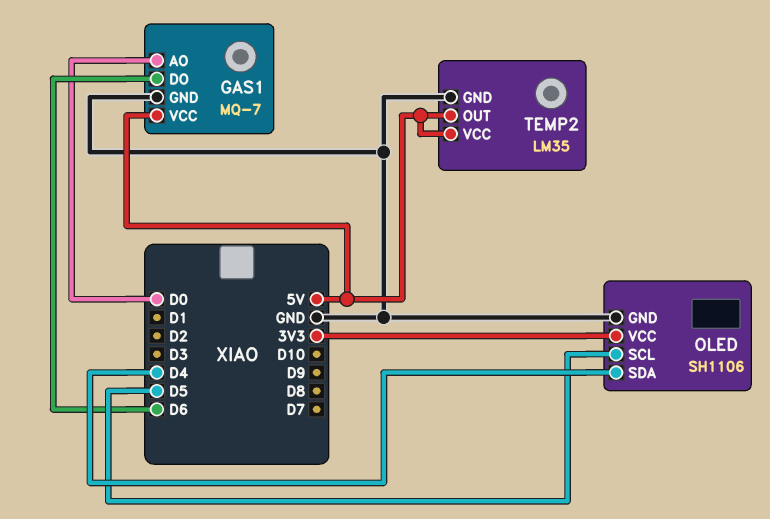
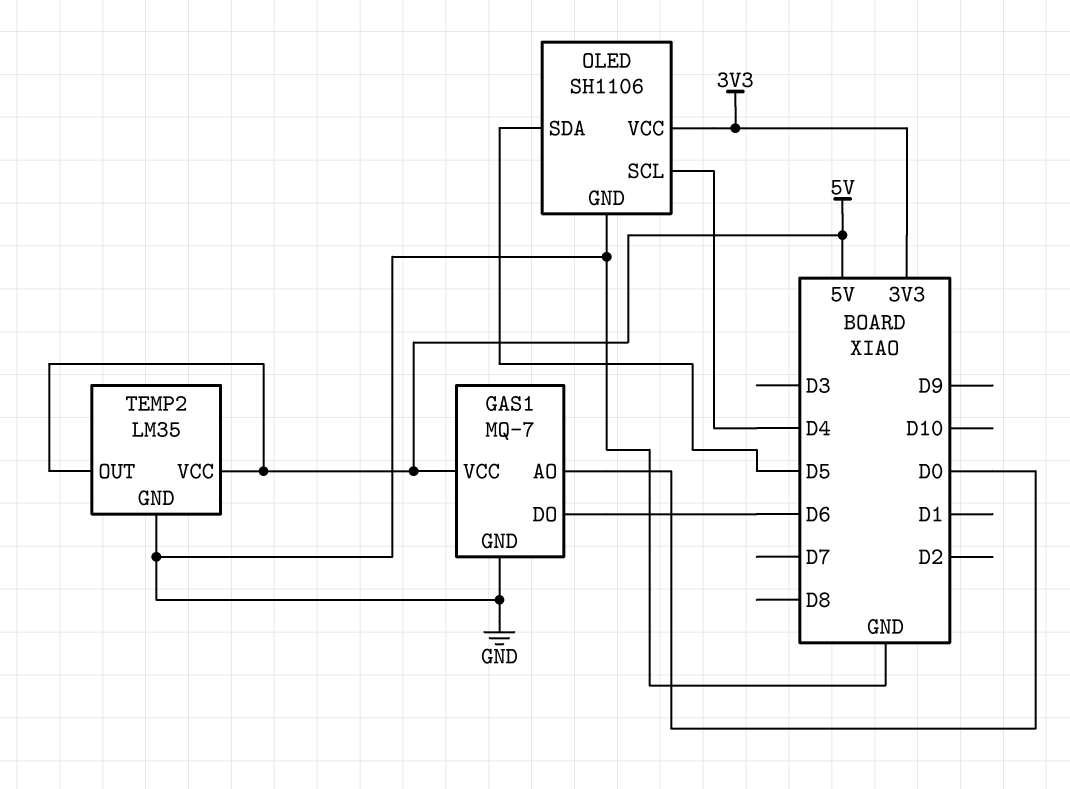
OLED pin SCL: D5 -> D4
OLED pin SDA: D4 -> D5

